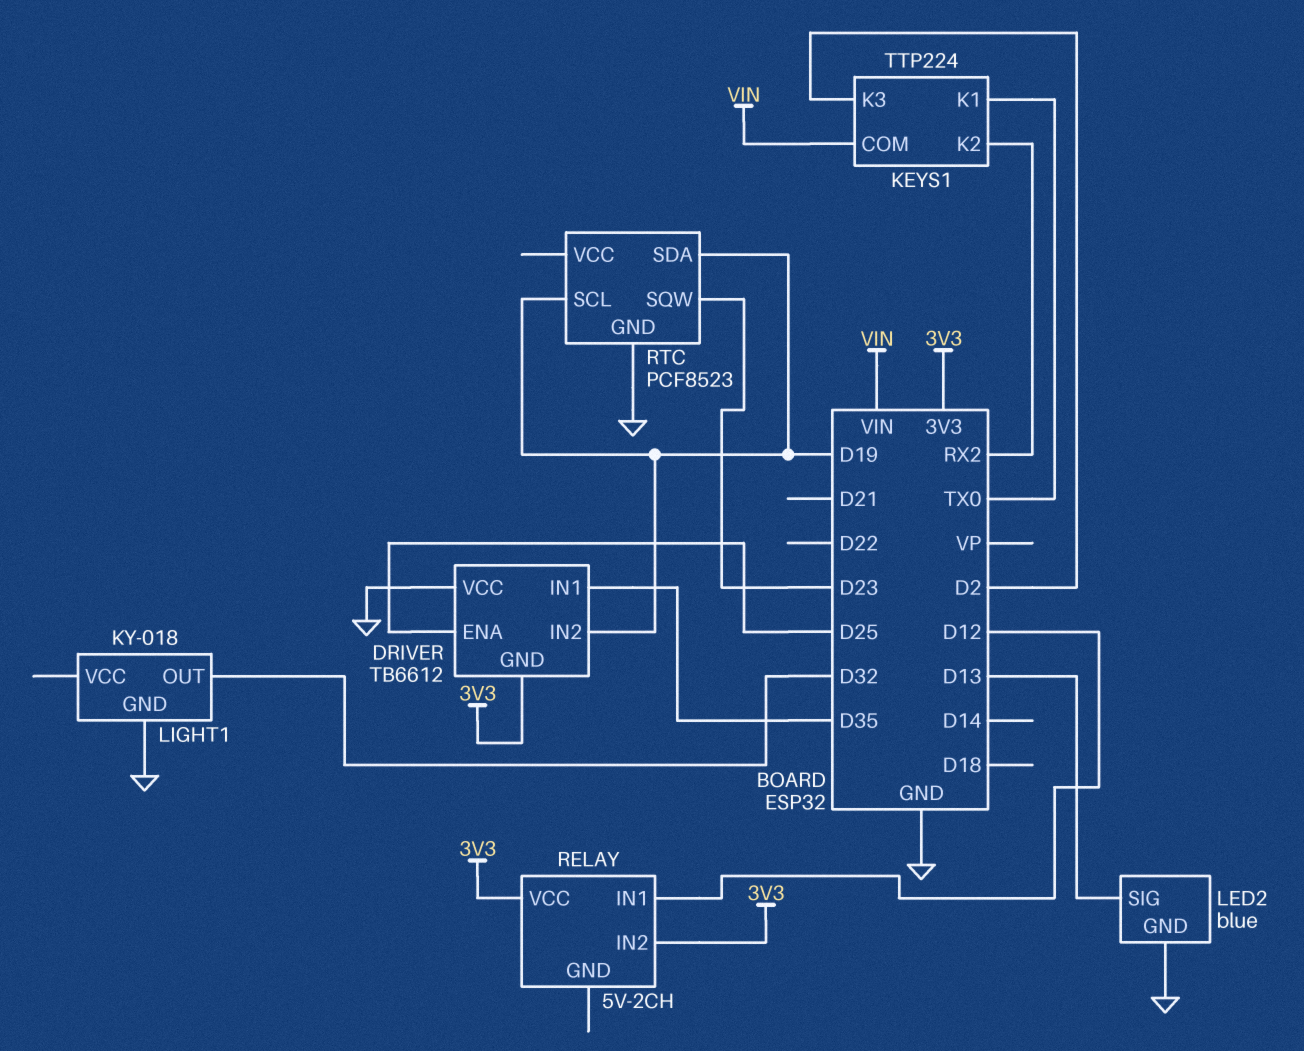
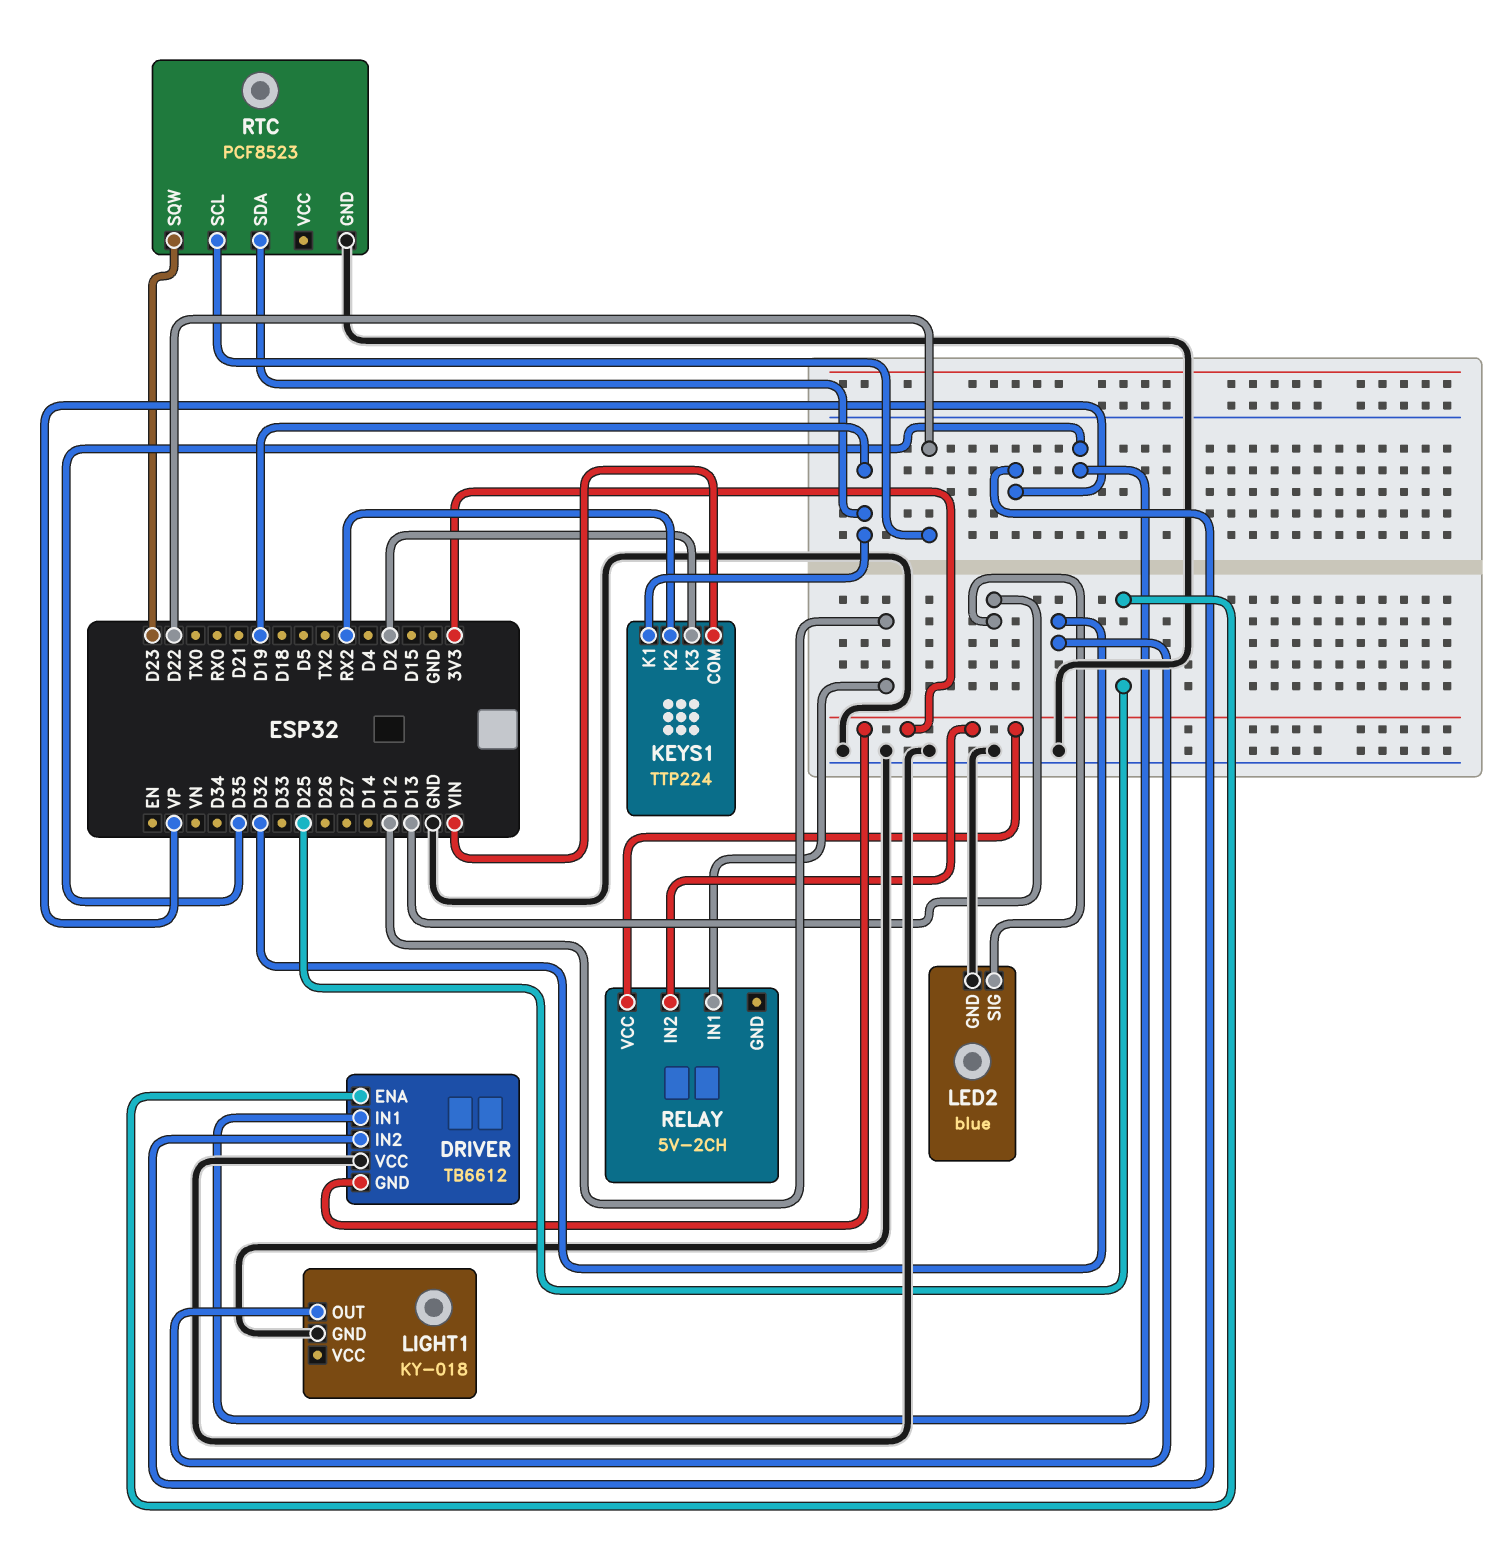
DRIVER pin IN2: D19 -> VP
KEYS1 pin K1: TX0 -> D19
RTC pin SCL: D19 -> D22

